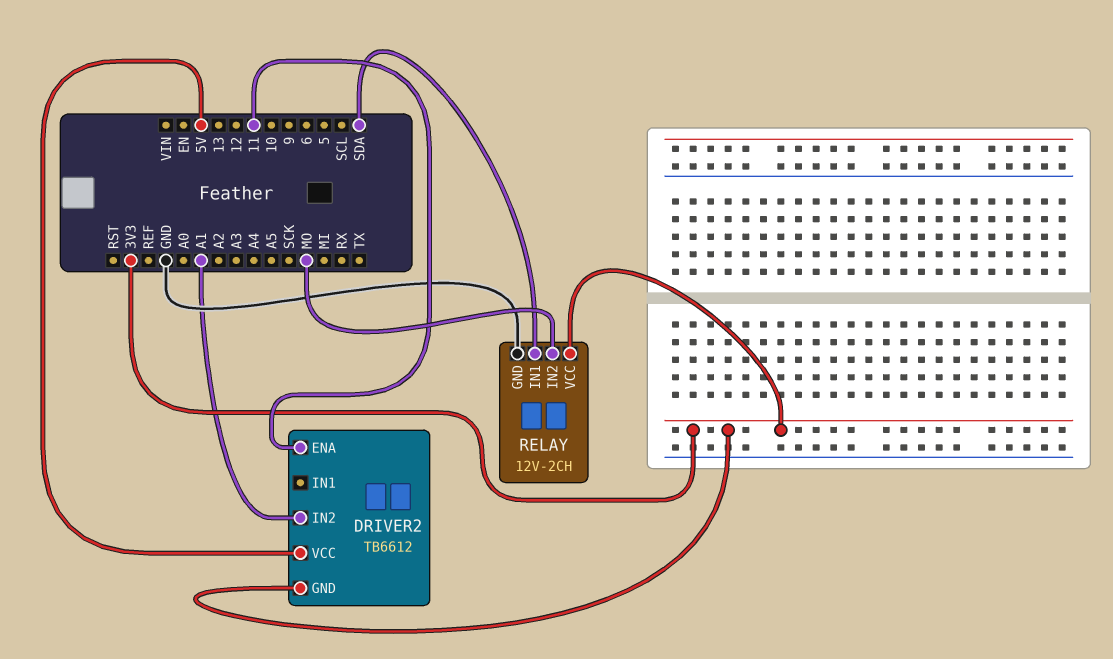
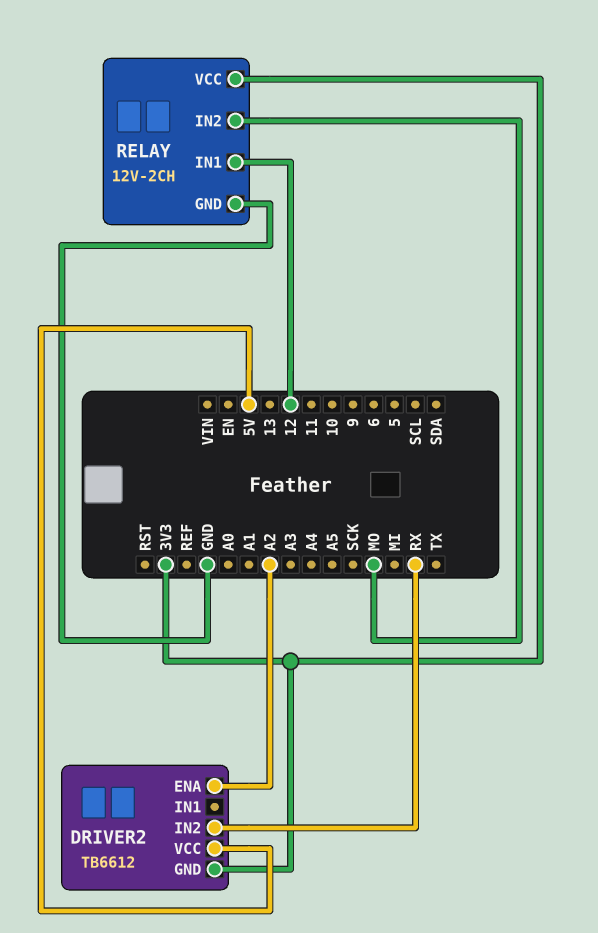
DRIVER2 pin ENA: 11 -> A2
DRIVER2 pin IN2: A1 -> RX
RELAY pin IN1: SDA -> 12

